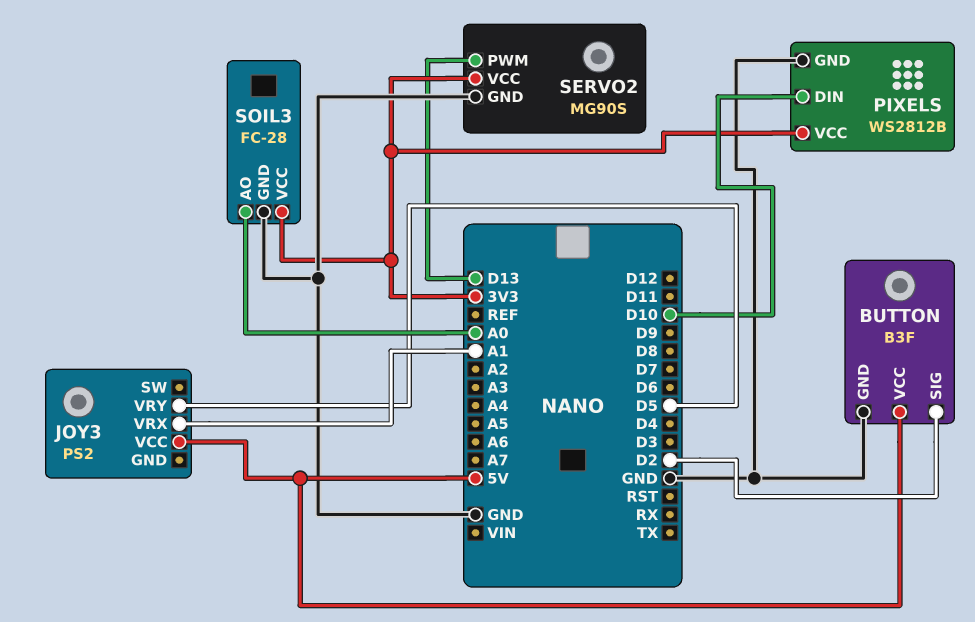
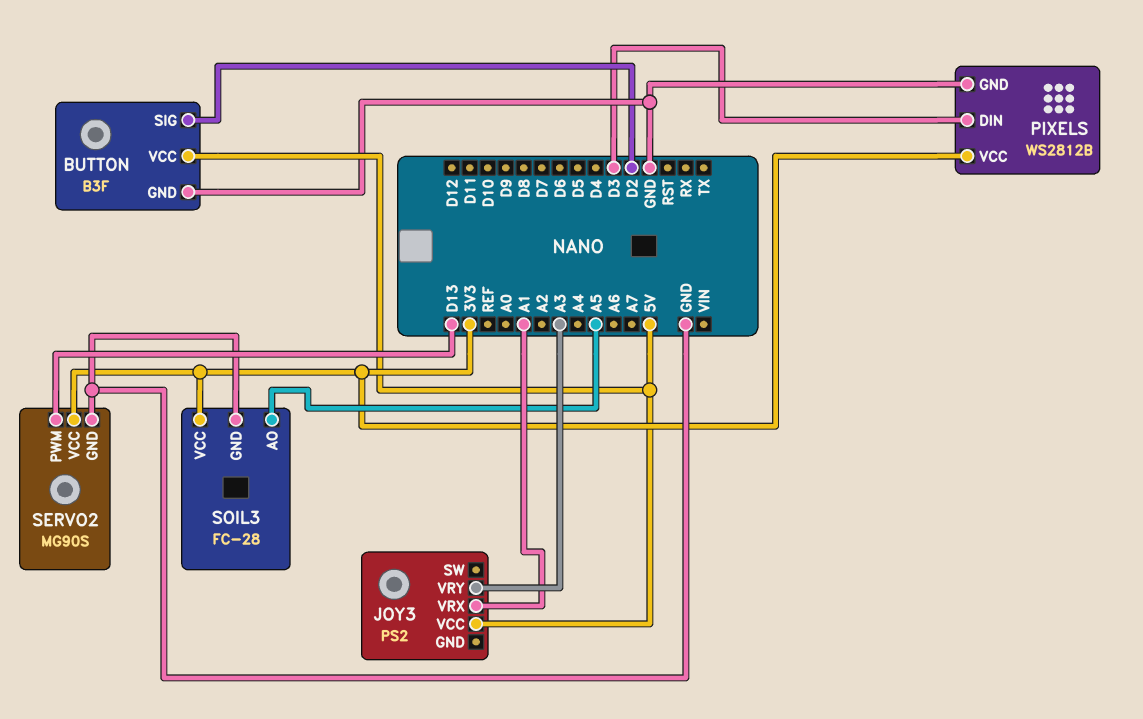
JOY3 pin VRY: D5 -> A3
PIXELS pin DIN: D10 -> D3
SOIL3 pin AO: A0 -> A5

